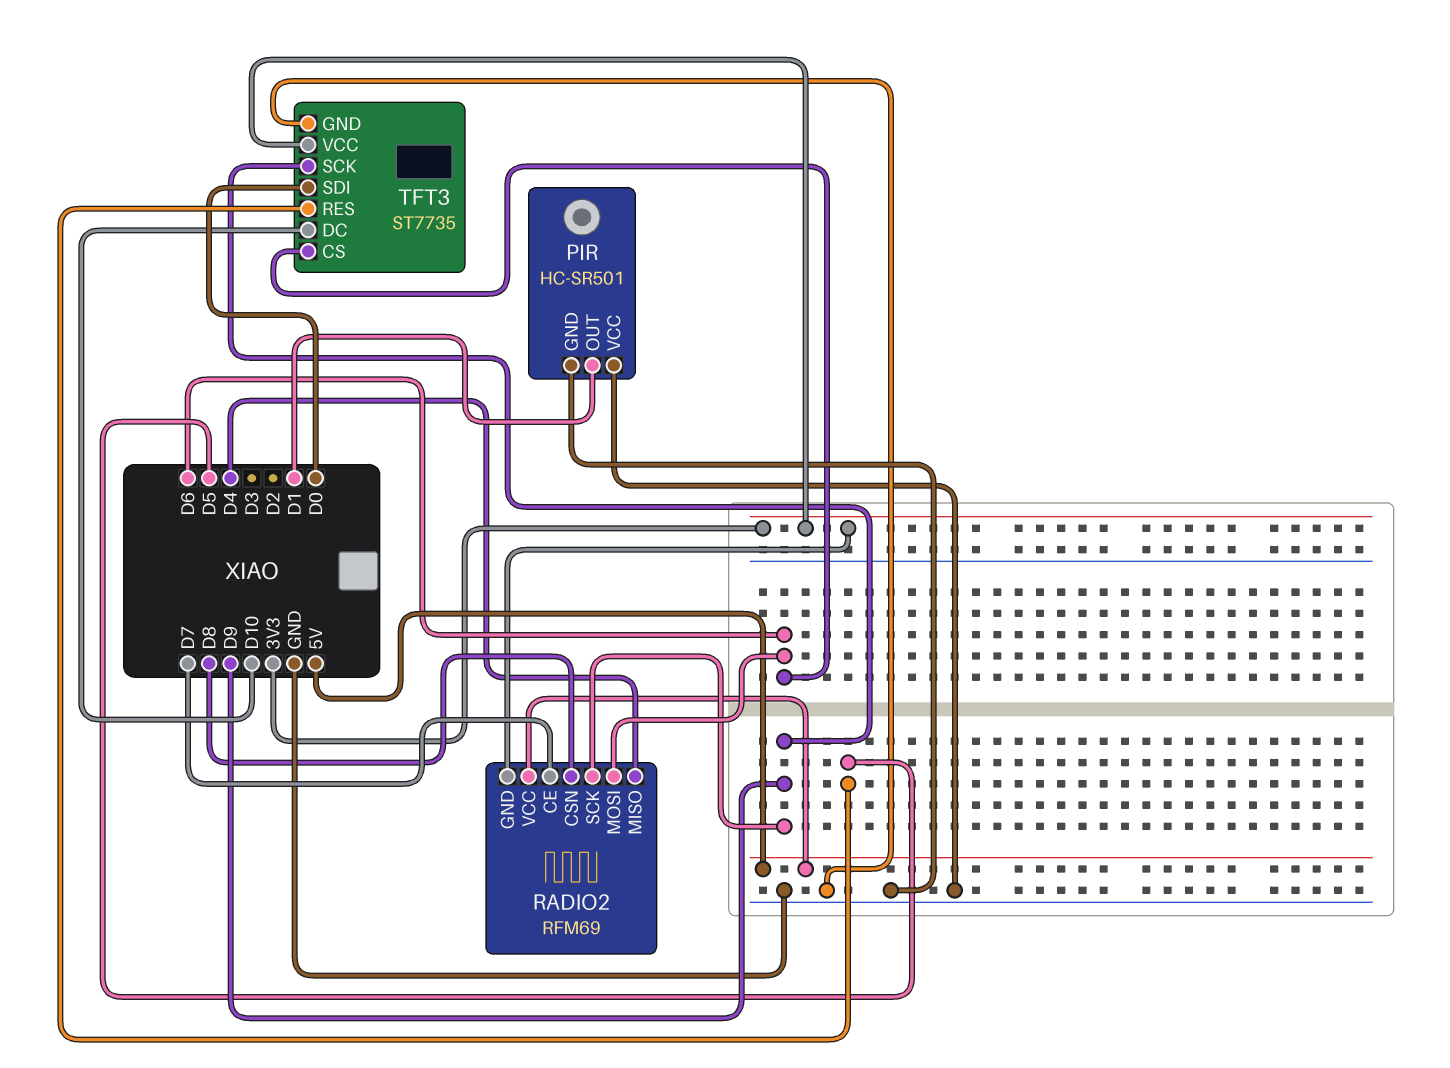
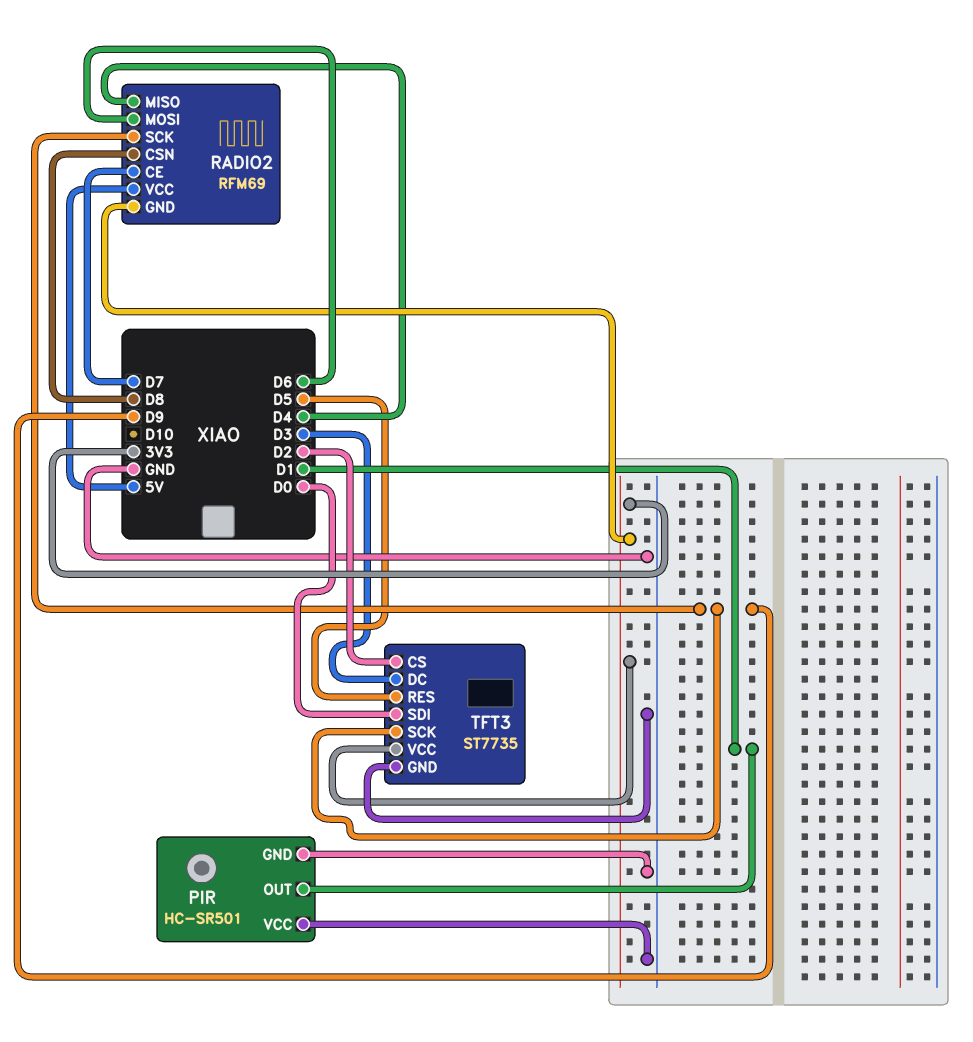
TFT3 pin CS: D6 -> D2
TFT3 pin DC: D10 -> D3

